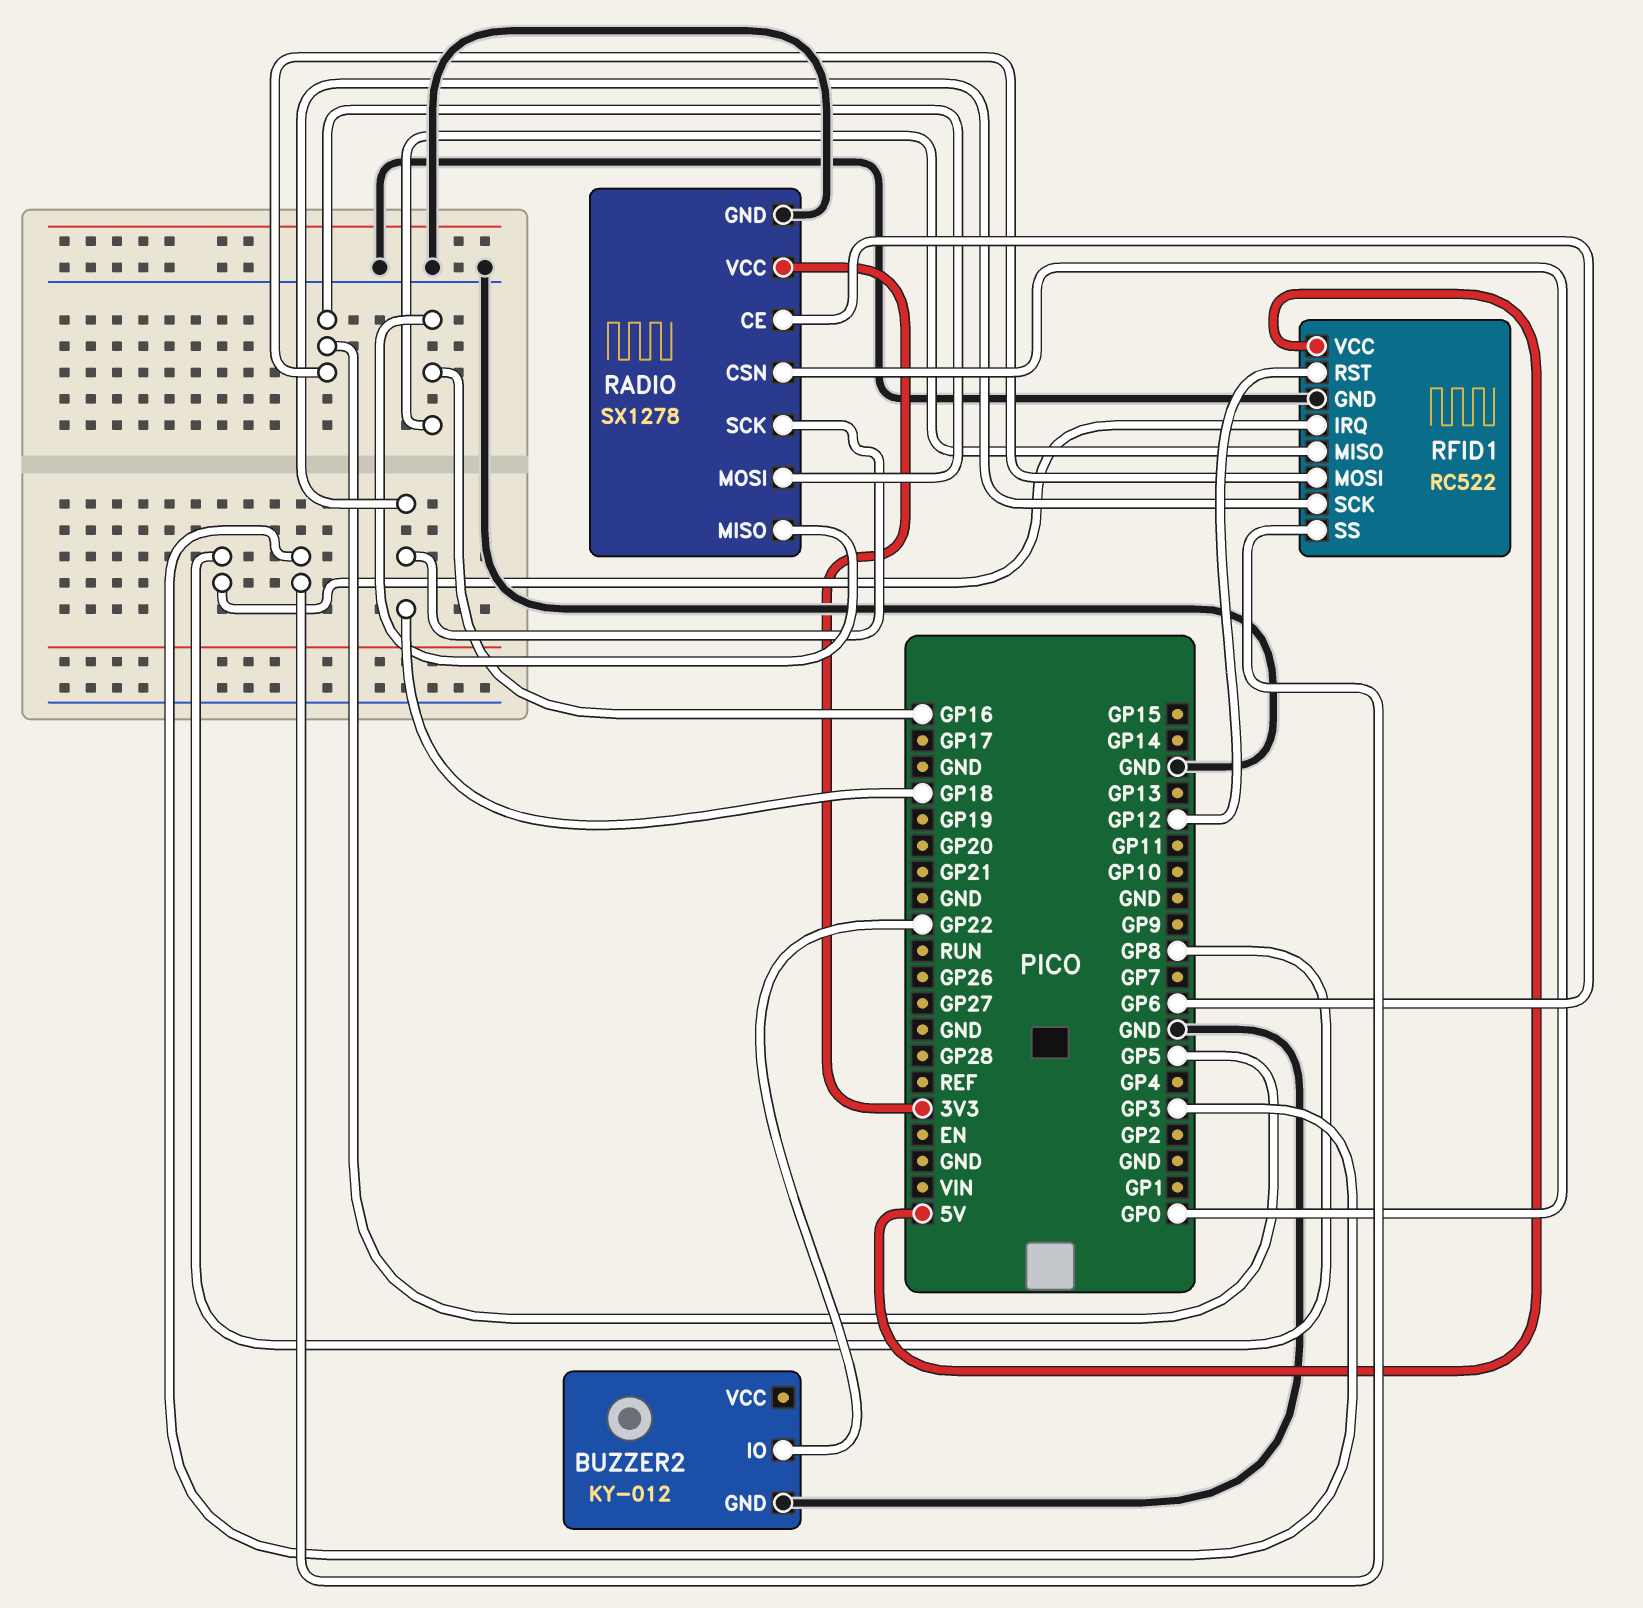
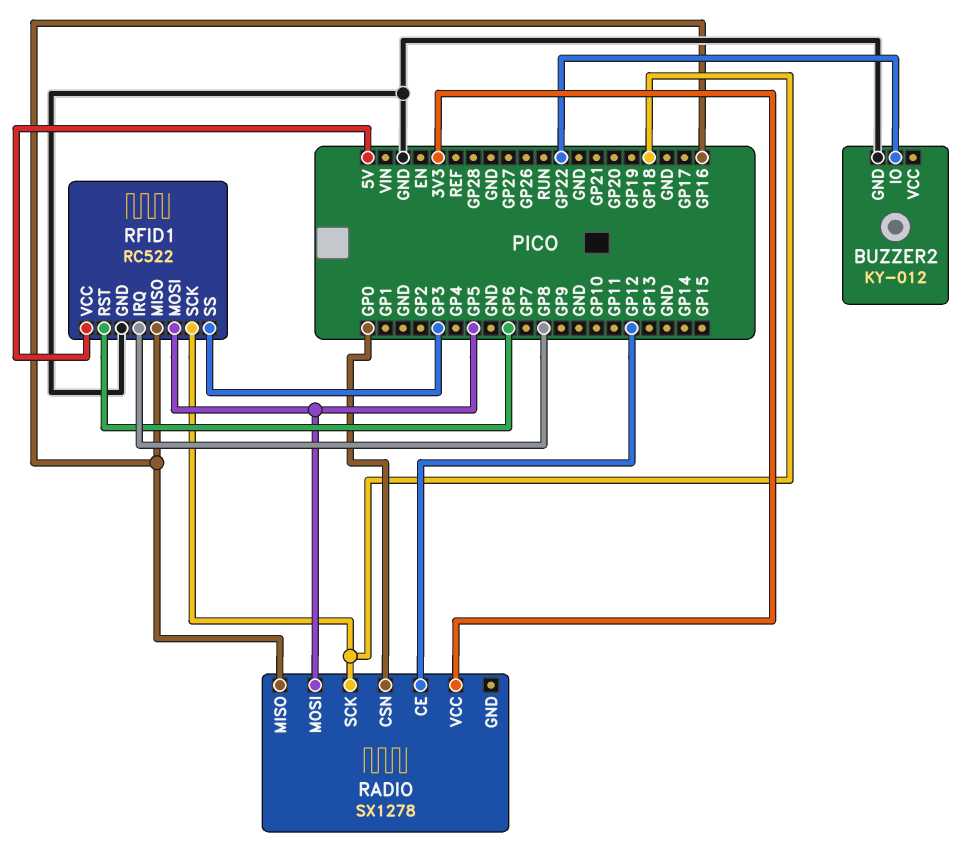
RADIO pin CE: GP6 -> GP12
RADIO pin GND: GND -> none
RFID1 pin RST: GP12 -> GP6

